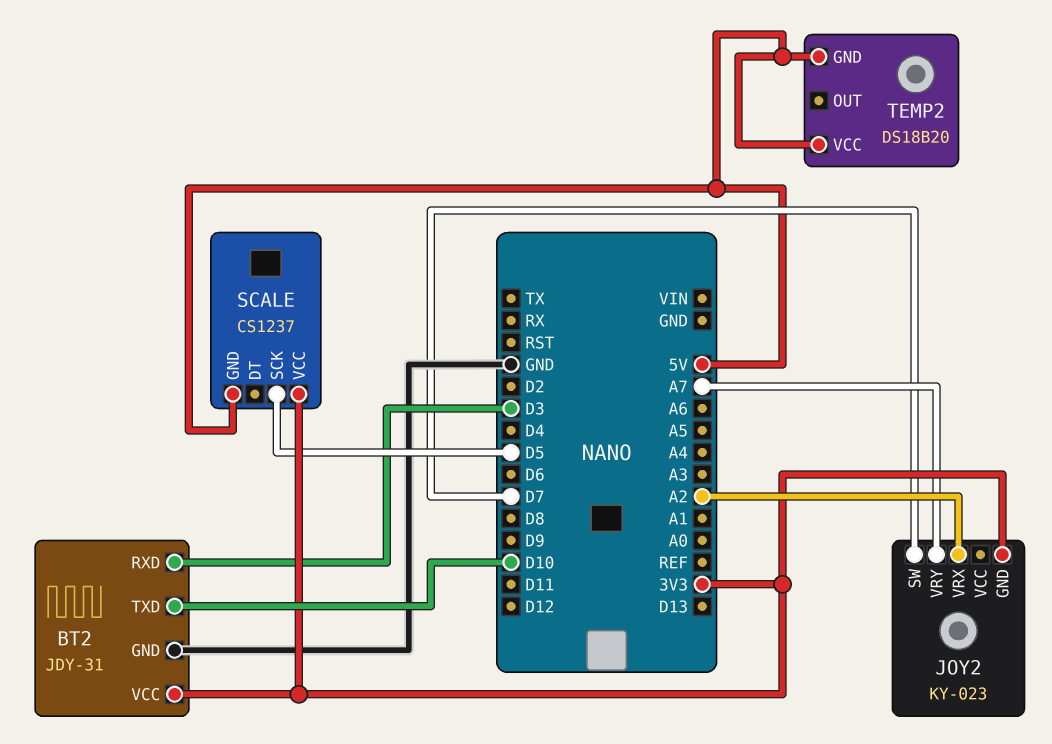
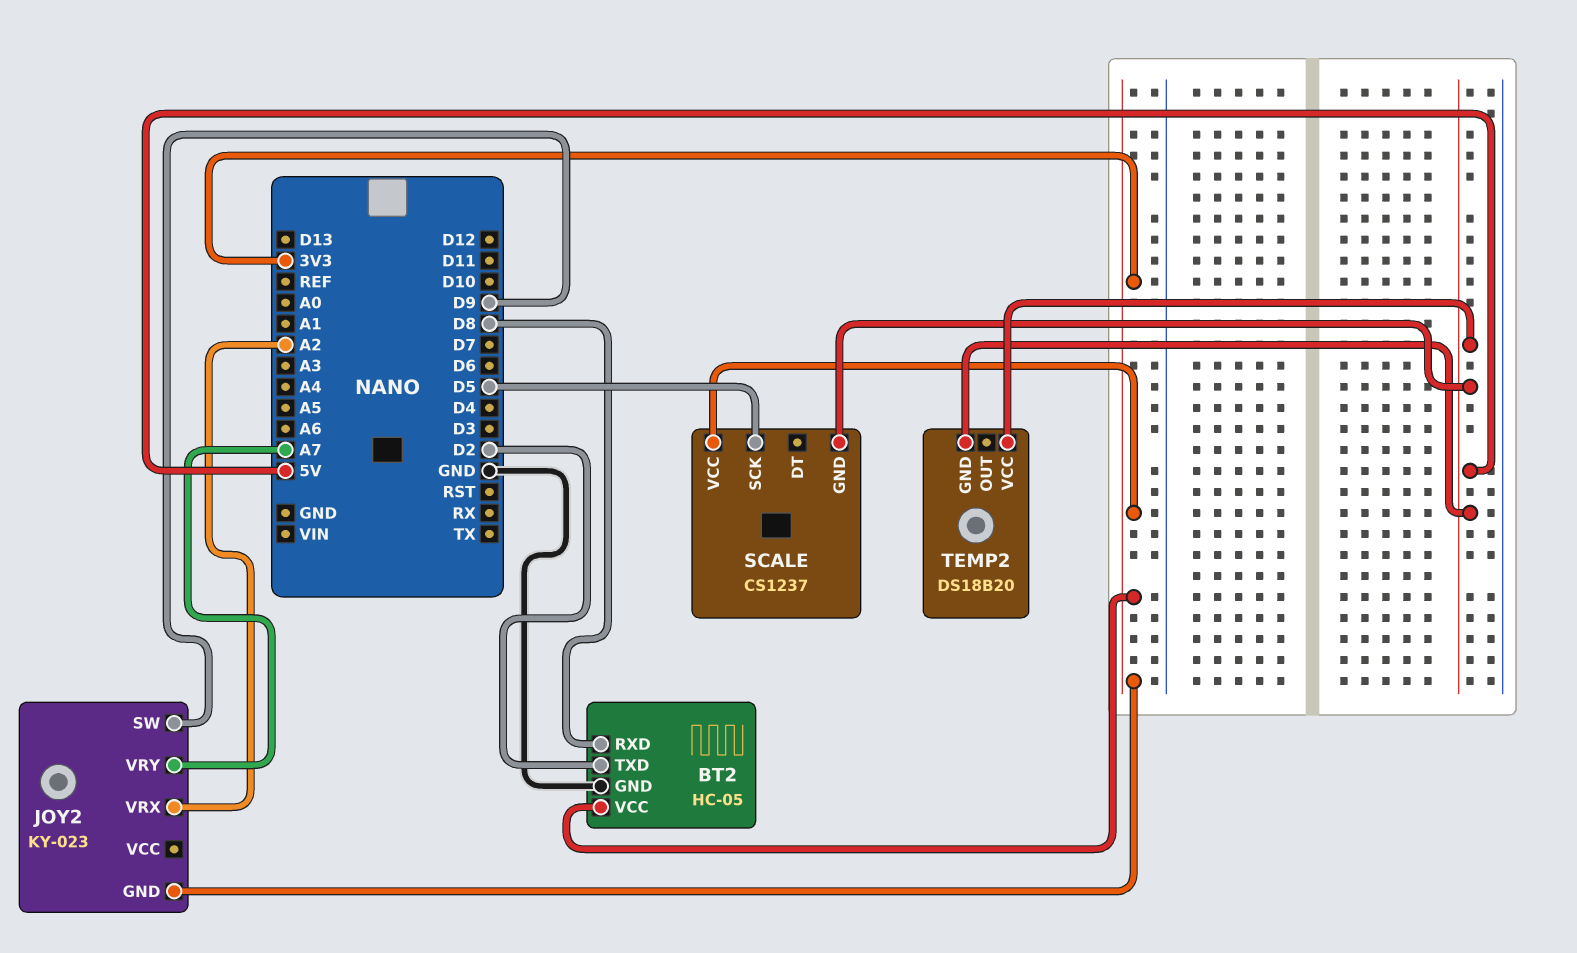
BT2: JDY-31 -> HC-05
BT2 pin RXD: D3 -> D8
BT2 pin TXD: D10 -> D2
JOY2 pin SW: D7 -> D9

